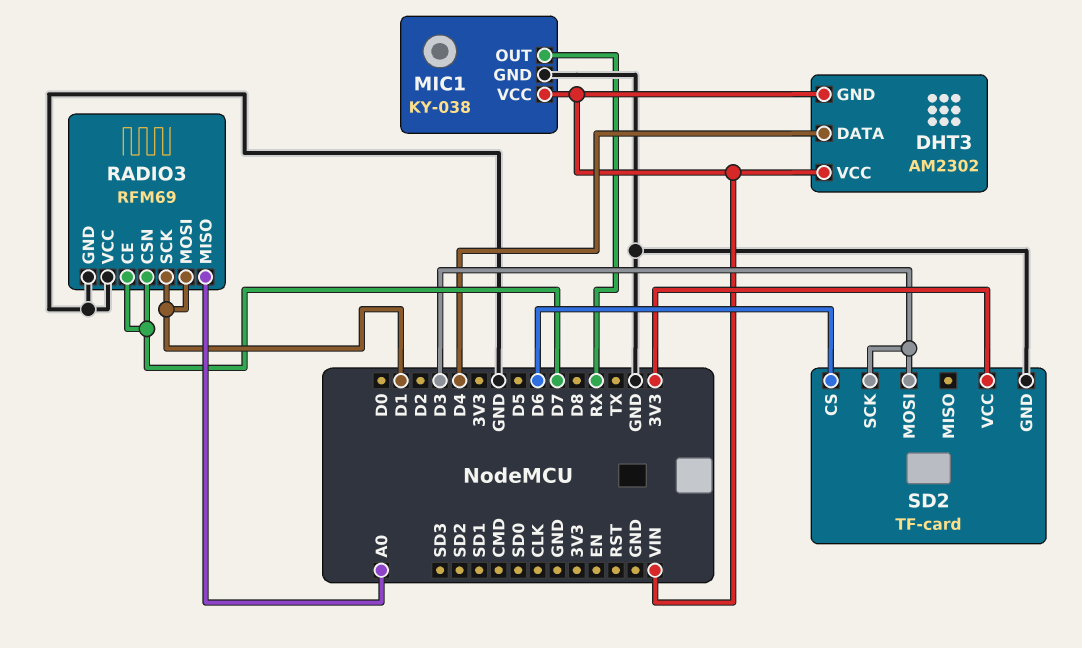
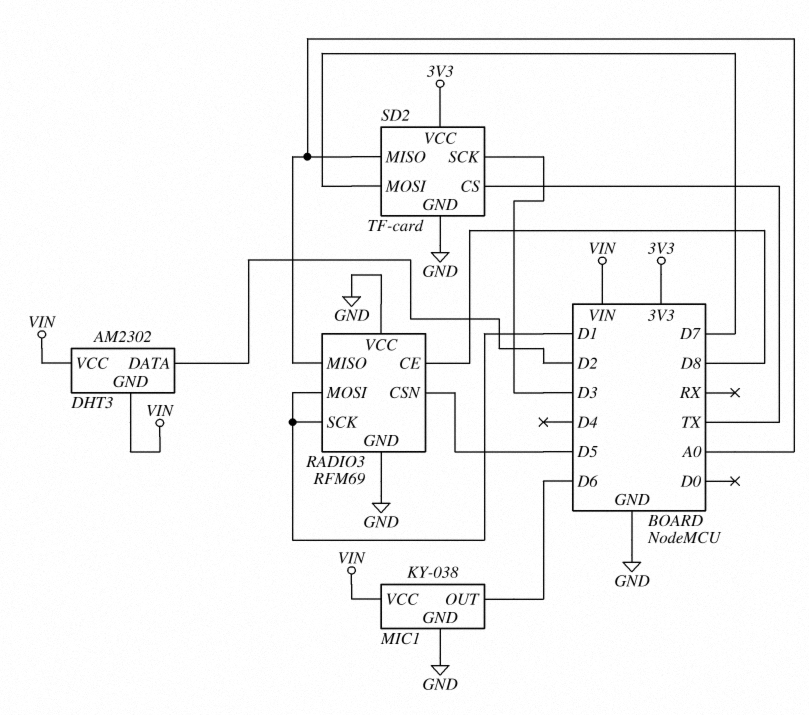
DHT3 pin DATA: D4 -> D2
MIC1 pin OUT: RX -> D6
RADIO3 pin CE: D7 -> D8
RADIO3 pin CSN: D7 -> D5
SD2 pin CS: D6 -> TX
SD2 pin MISO: none -> A0
SD2 pin MOSI: D3 -> D7

